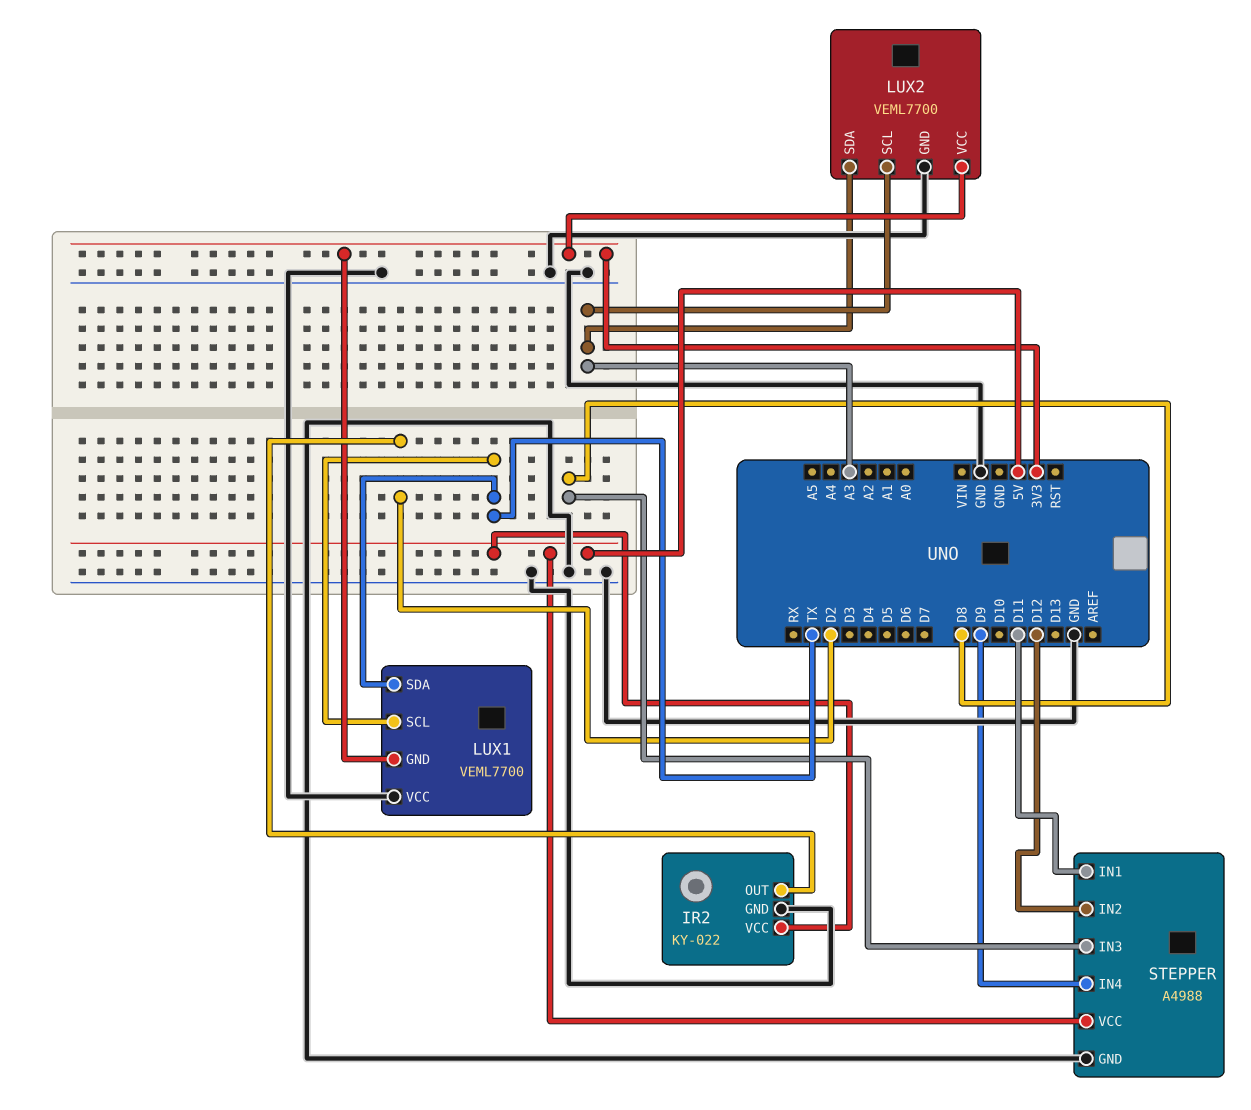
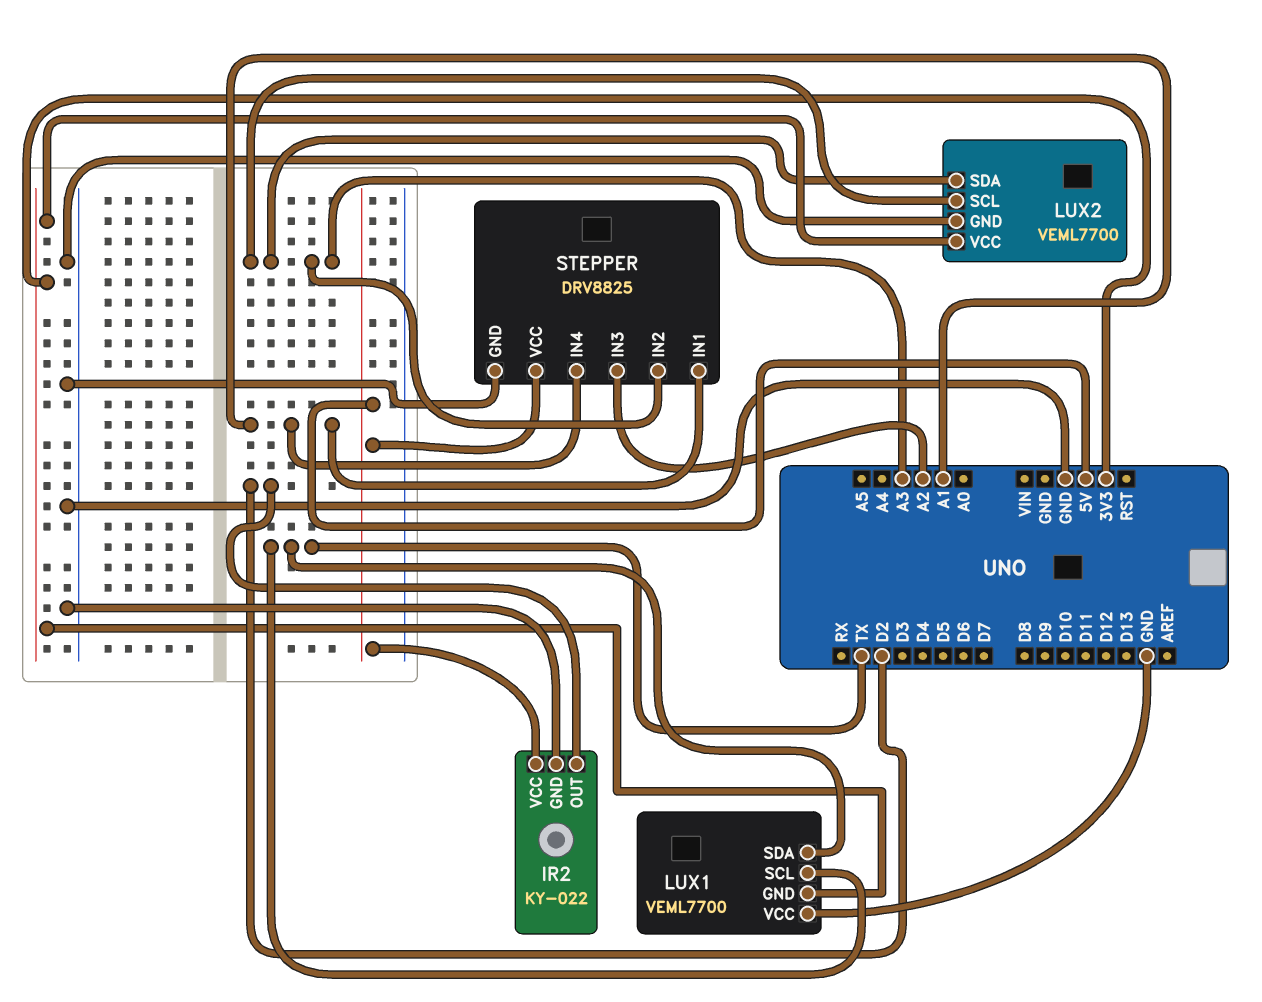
STEPPER: A4988 -> DRV8825
STEPPER pin IN1: D11 -> A1
STEPPER pin IN2: D12 -> A3
STEPPER pin IN3: D8 -> A2
STEPPER pin IN4: D9 -> A1

